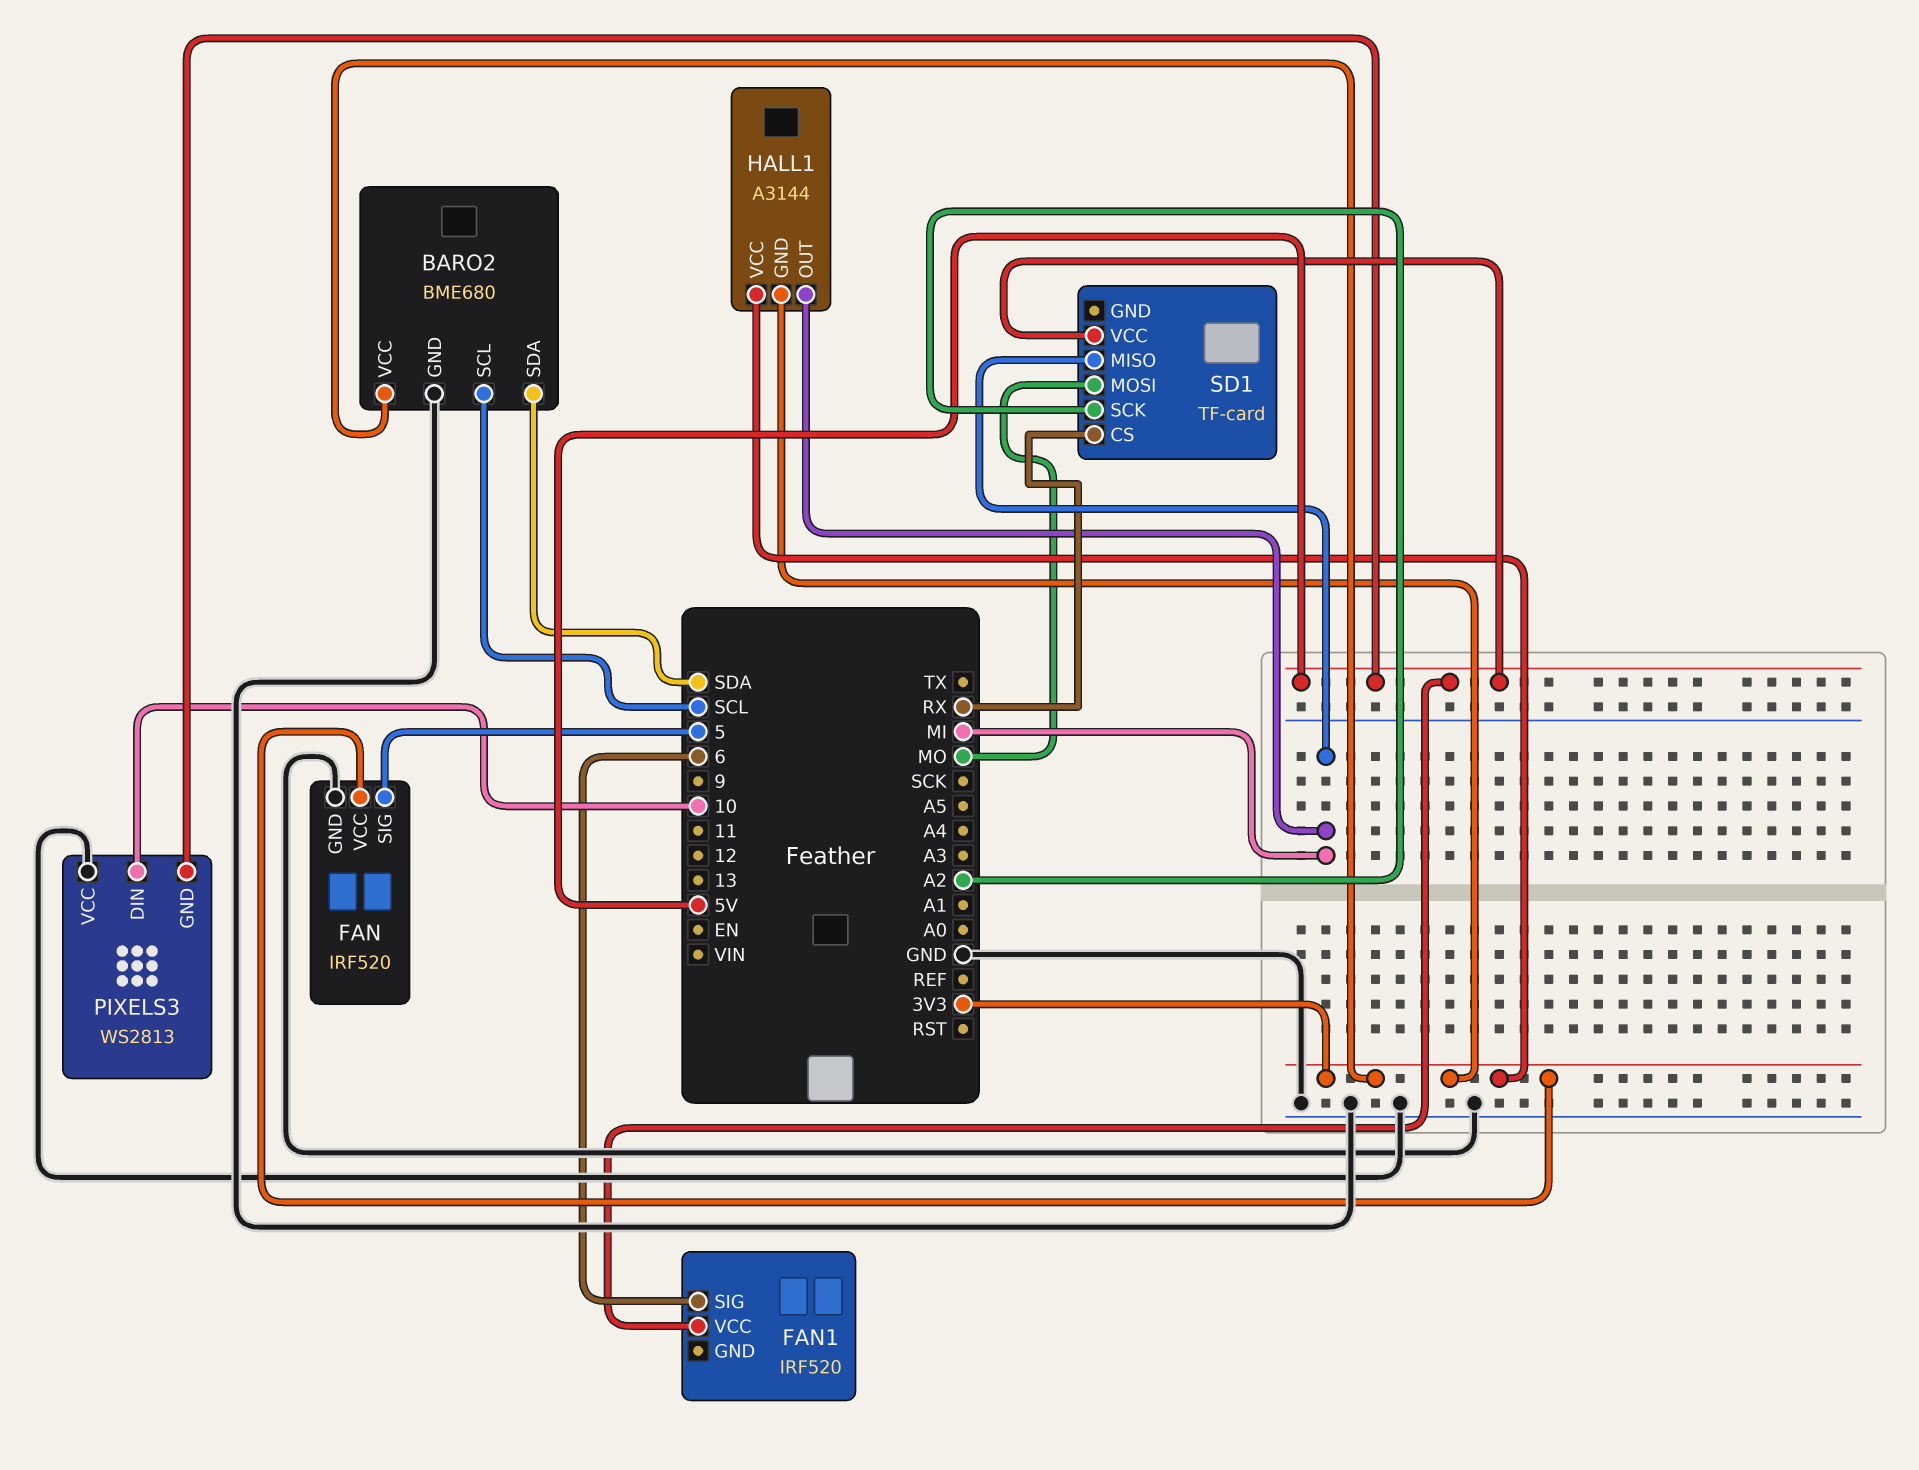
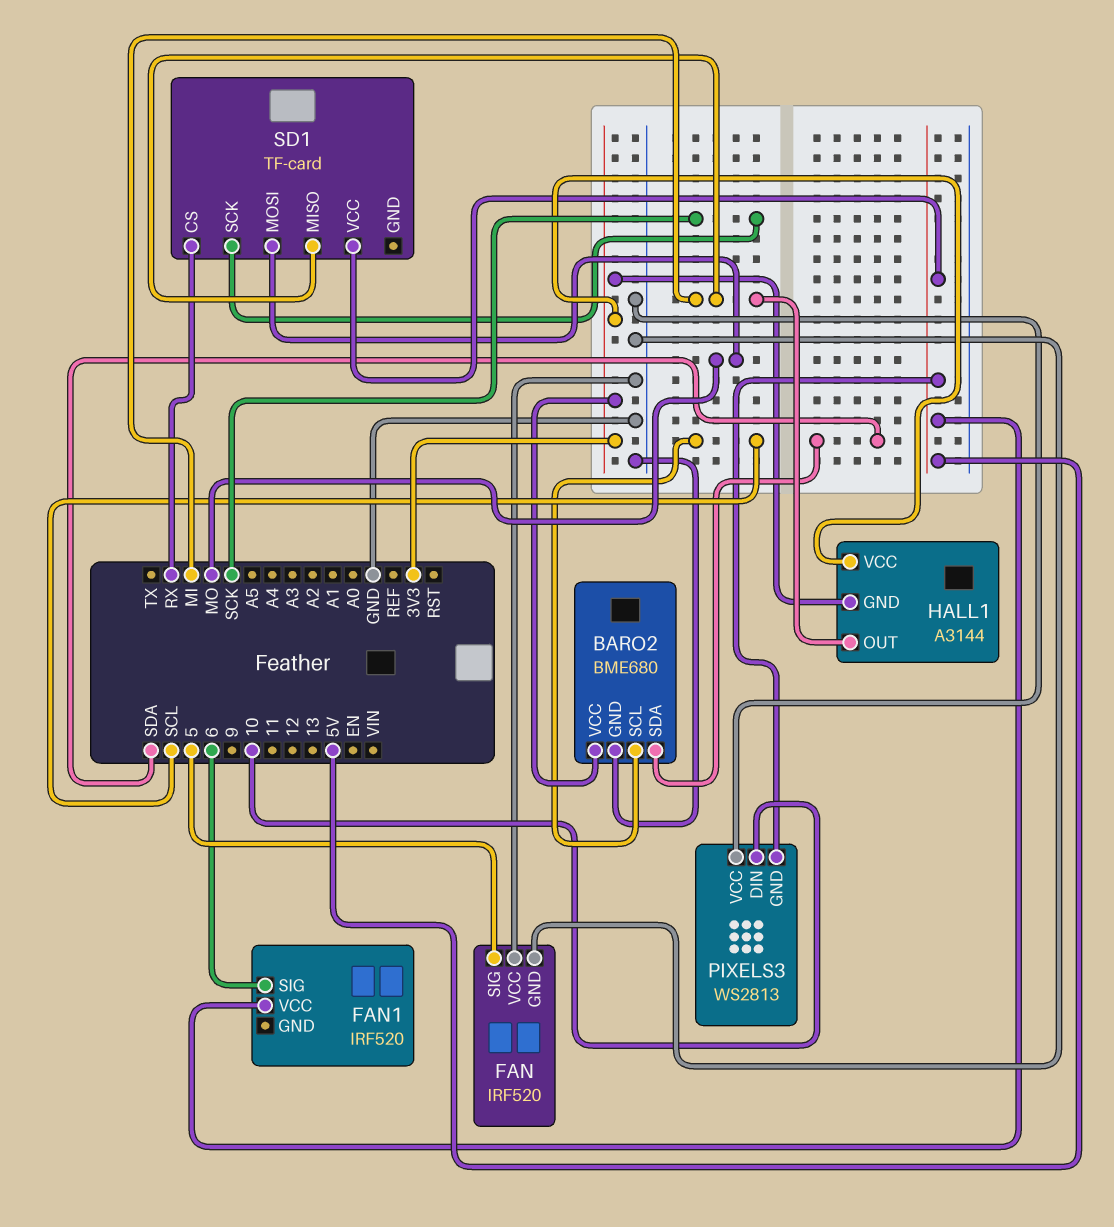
FAN pin VCC: 3V3 -> GND
SD1 pin SCK: A2 -> SCK

